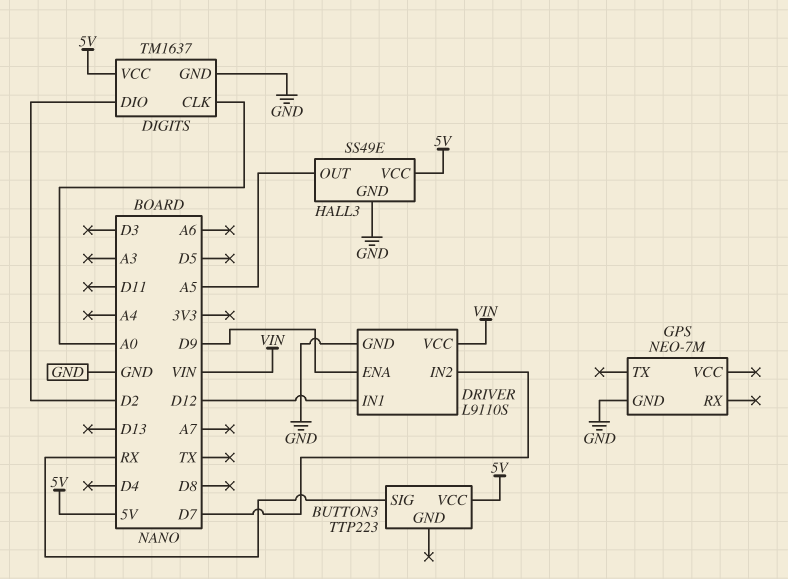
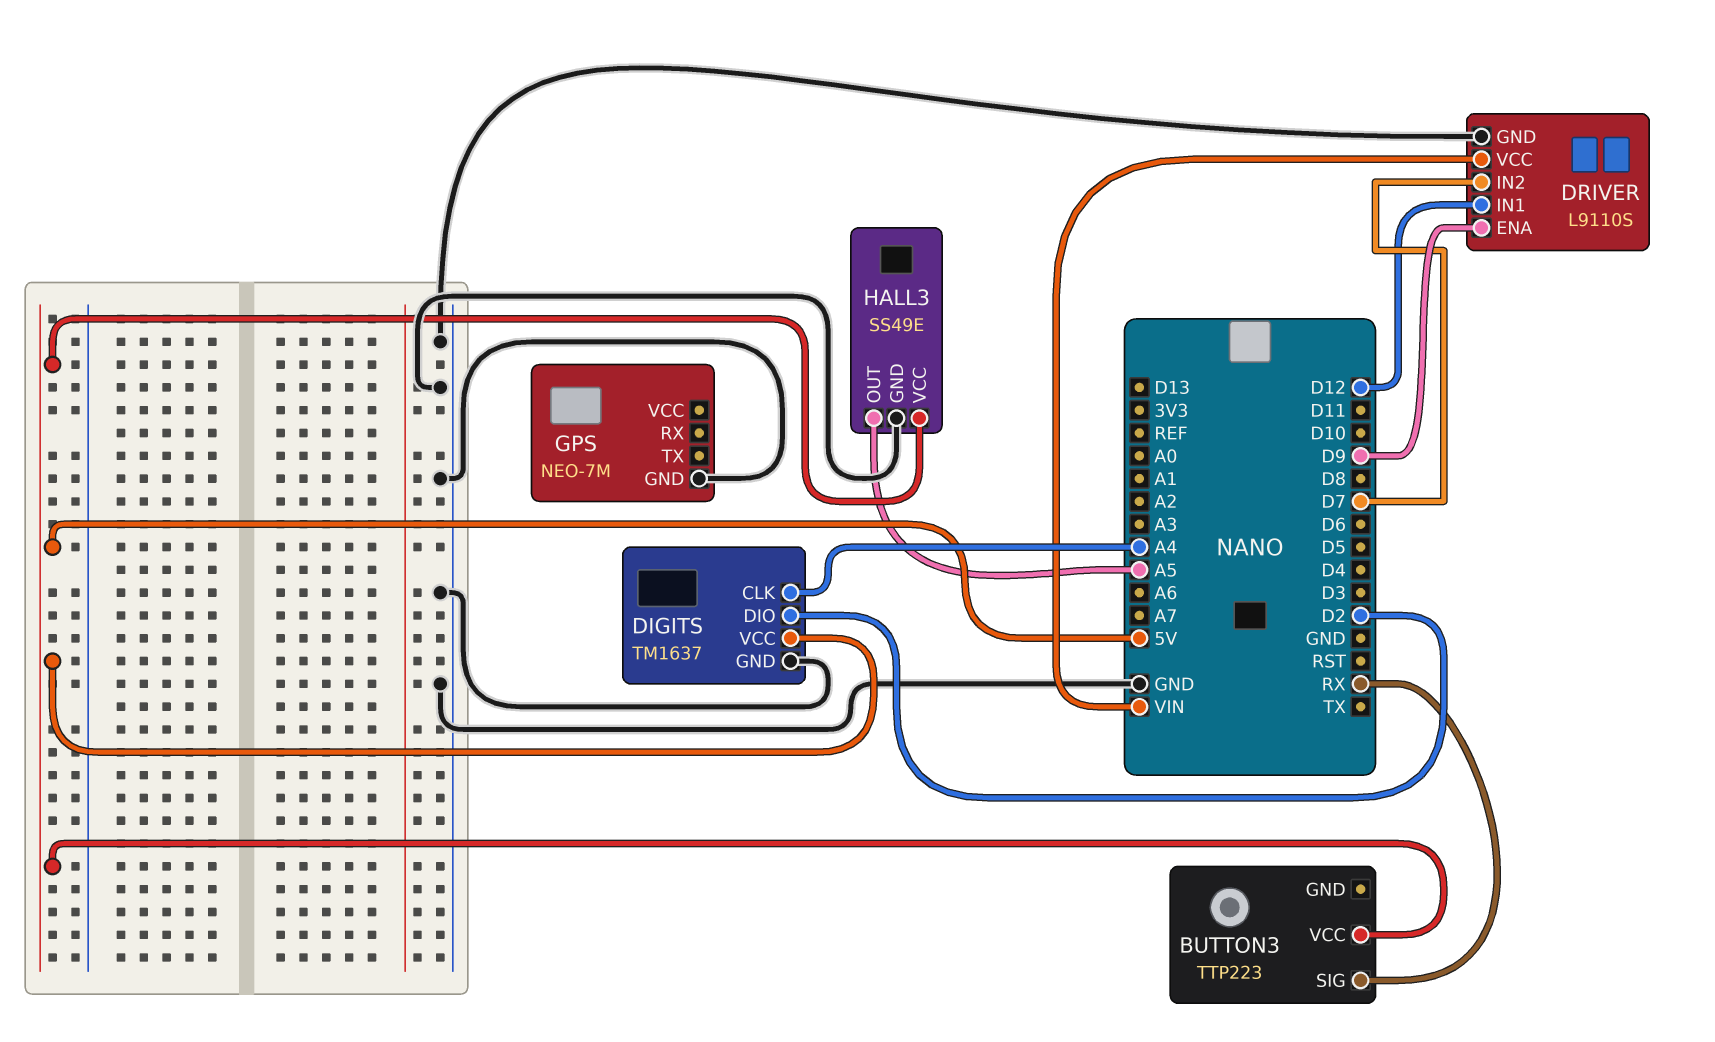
DIGITS pin CLK: A0 -> A4

